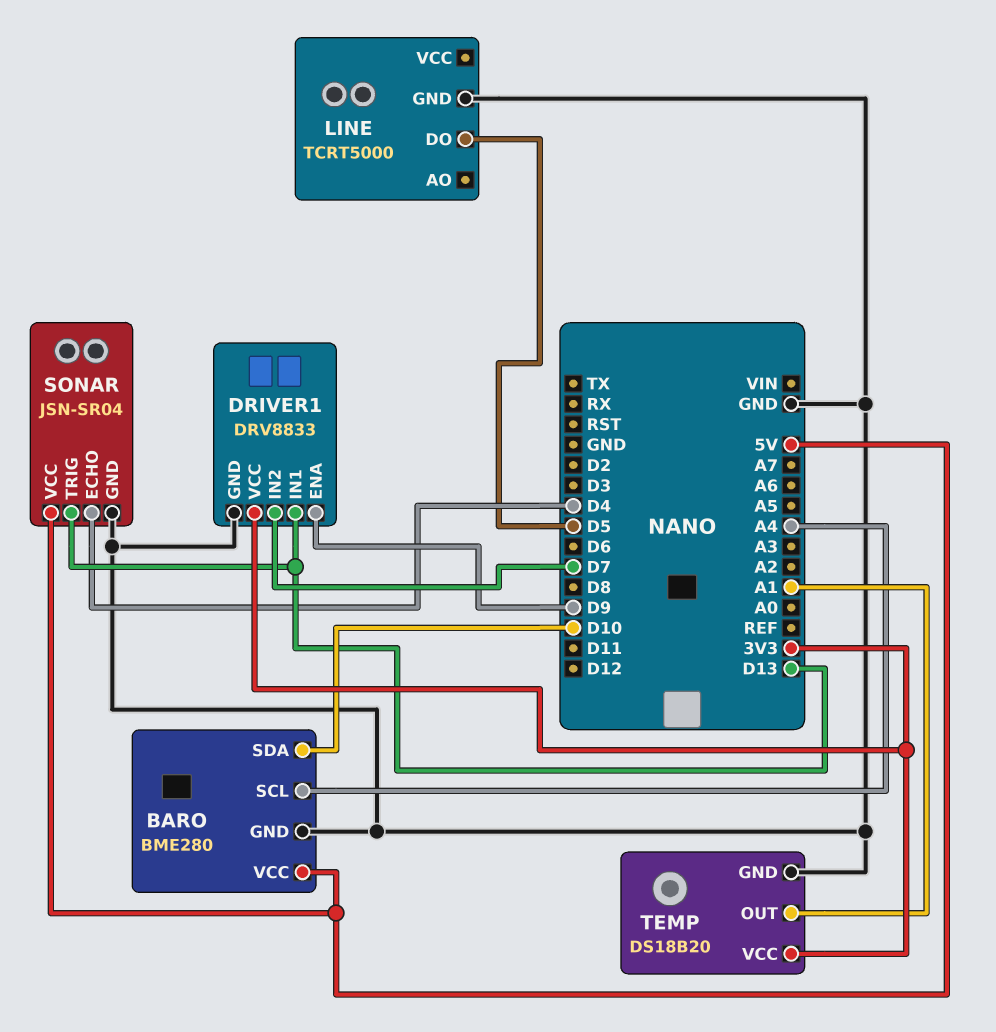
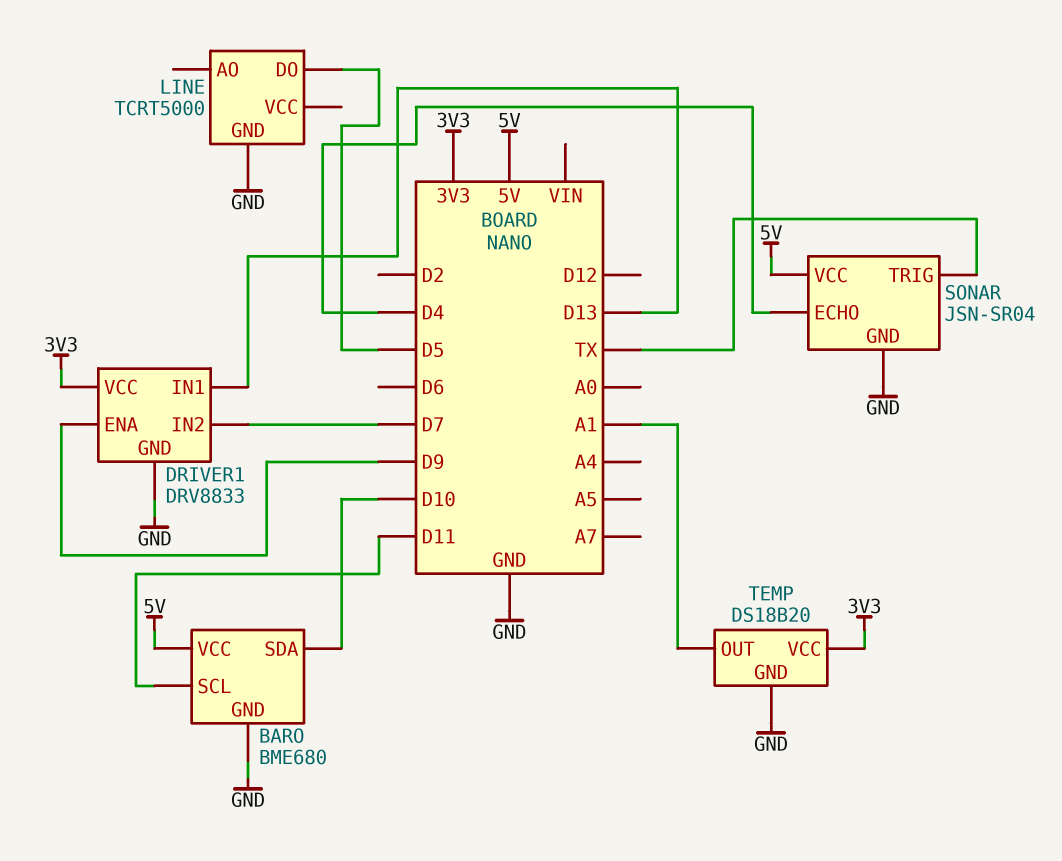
BARO: BME280 -> BME680
BARO pin SCL: A4 -> D11
SONAR pin TRIG: D13 -> TX

